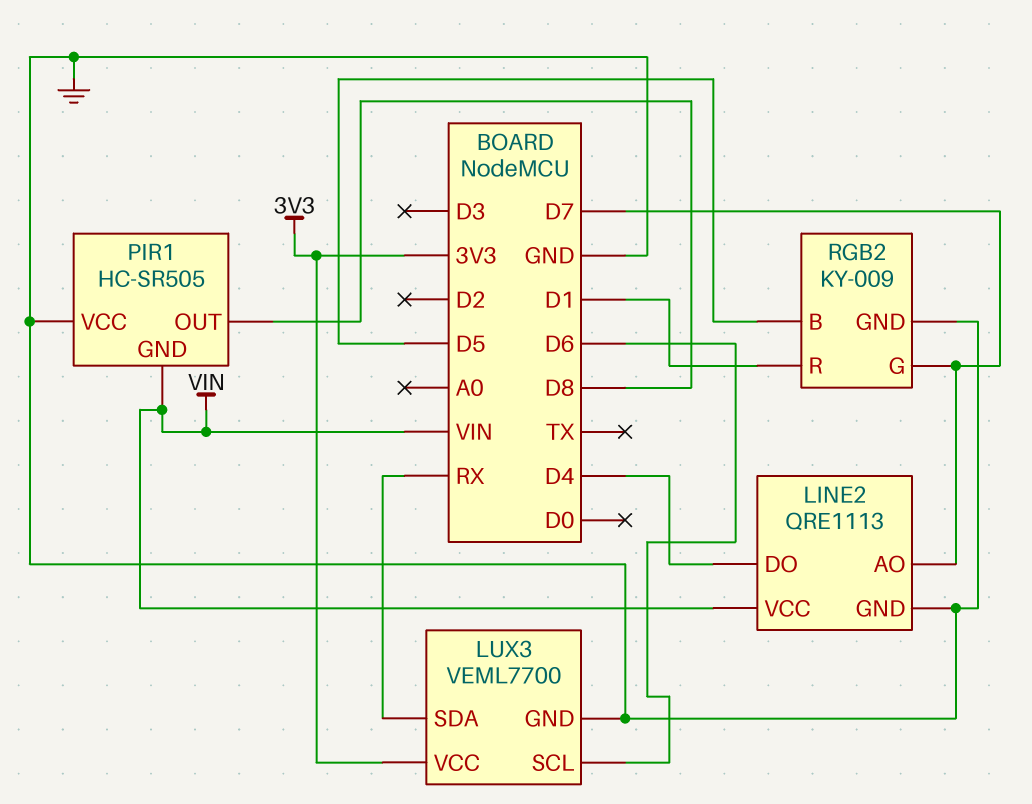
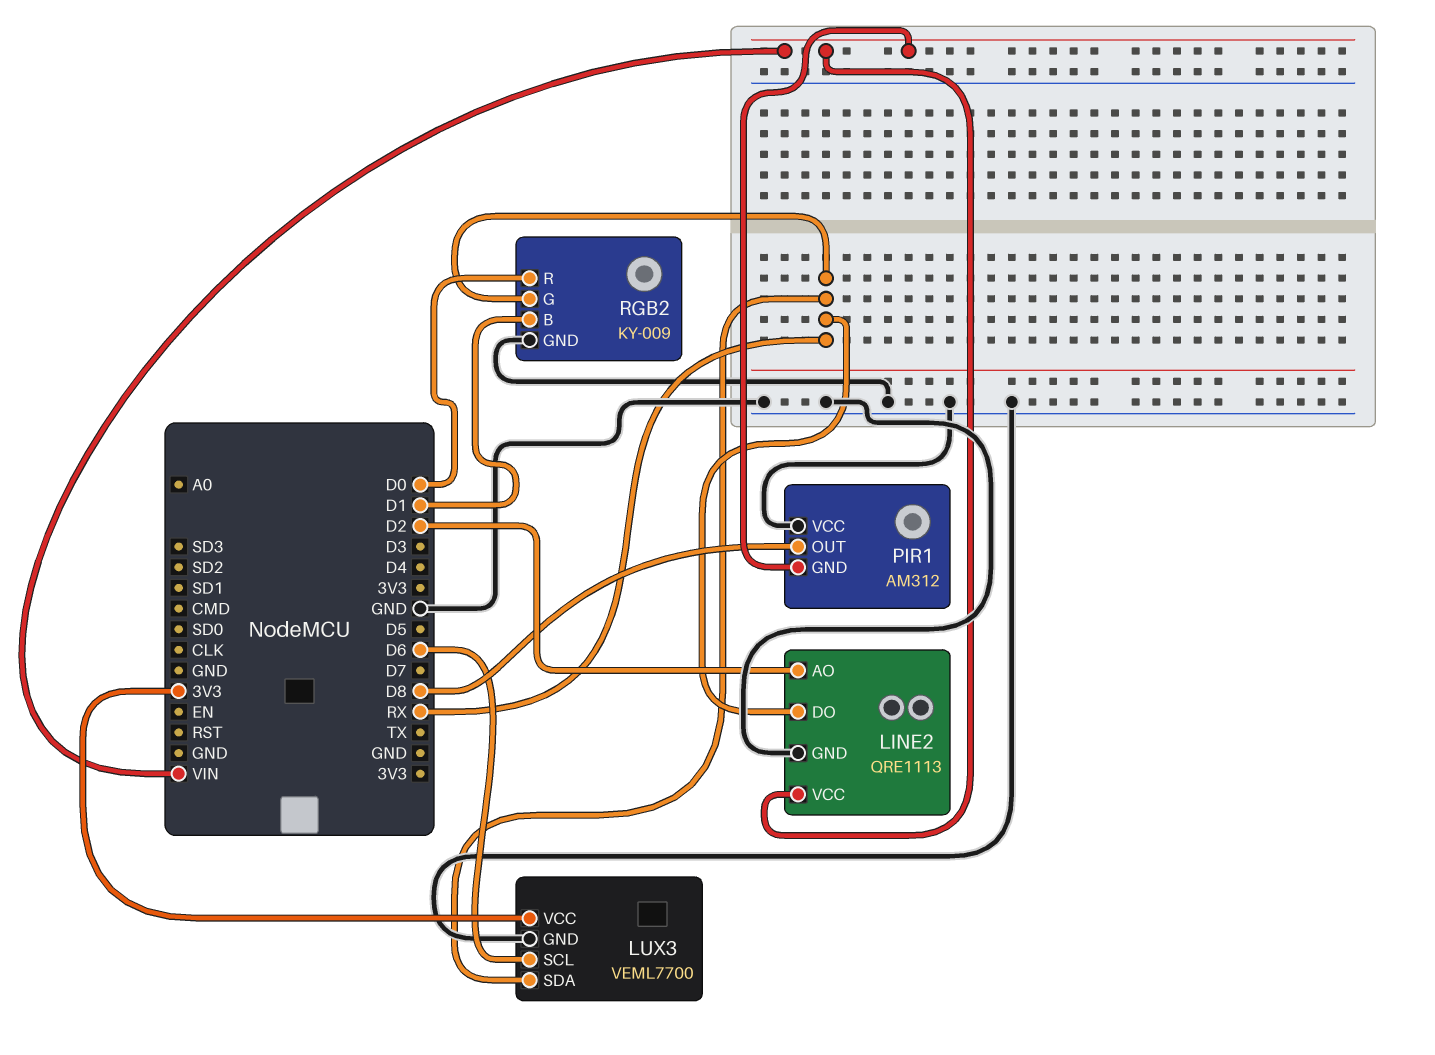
LINE2 pin AO: D7 -> D2
LINE2 pin DO: D4 -> RX
PIR1: HC-SR505 -> AM312
RGB2 pin B: D5 -> D1
RGB2 pin G: D7 -> RX
RGB2 pin R: D1 -> D0

